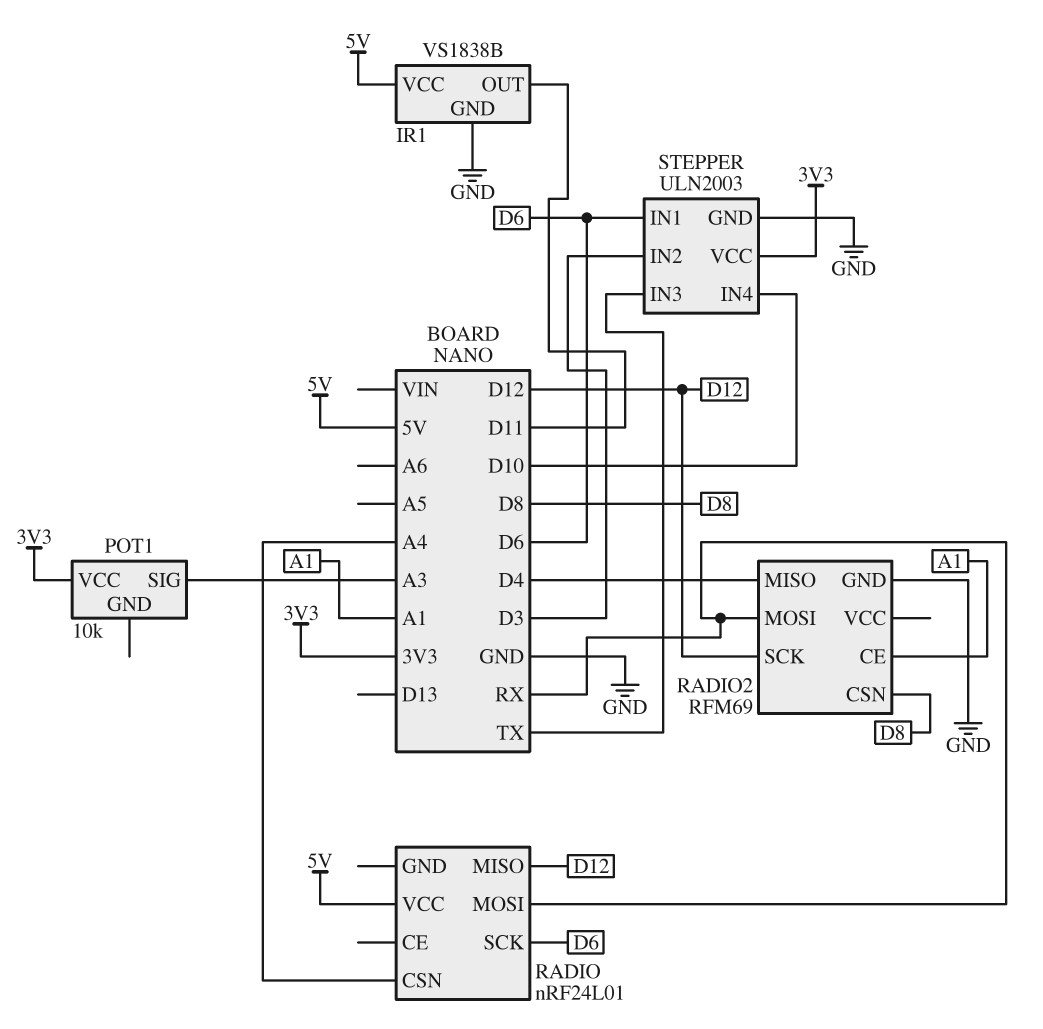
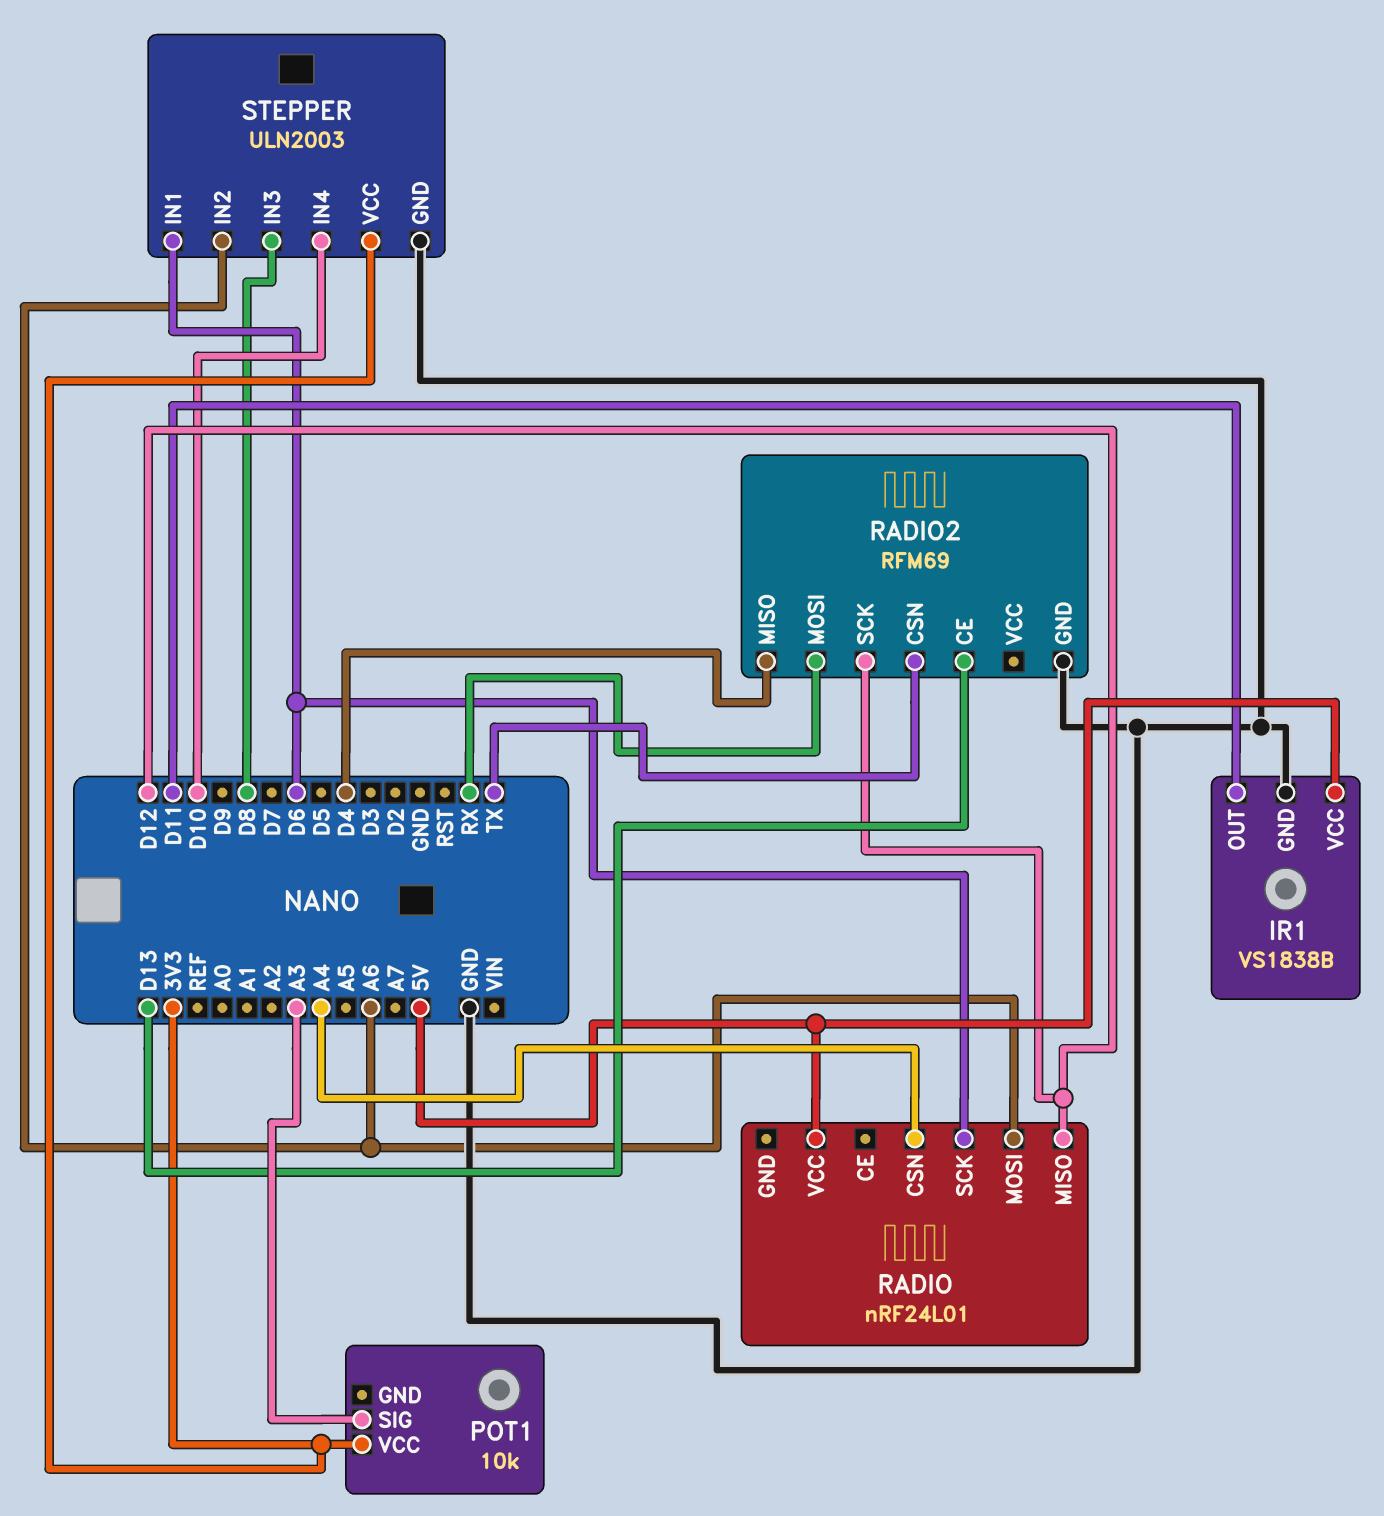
RADIO pin MOSI: RX -> A6
RADIO2 pin CE: A1 -> D13
RADIO2 pin CSN: D8 -> TX
STEPPER pin IN2: D3 -> A6
STEPPER pin IN3: TX -> D8

